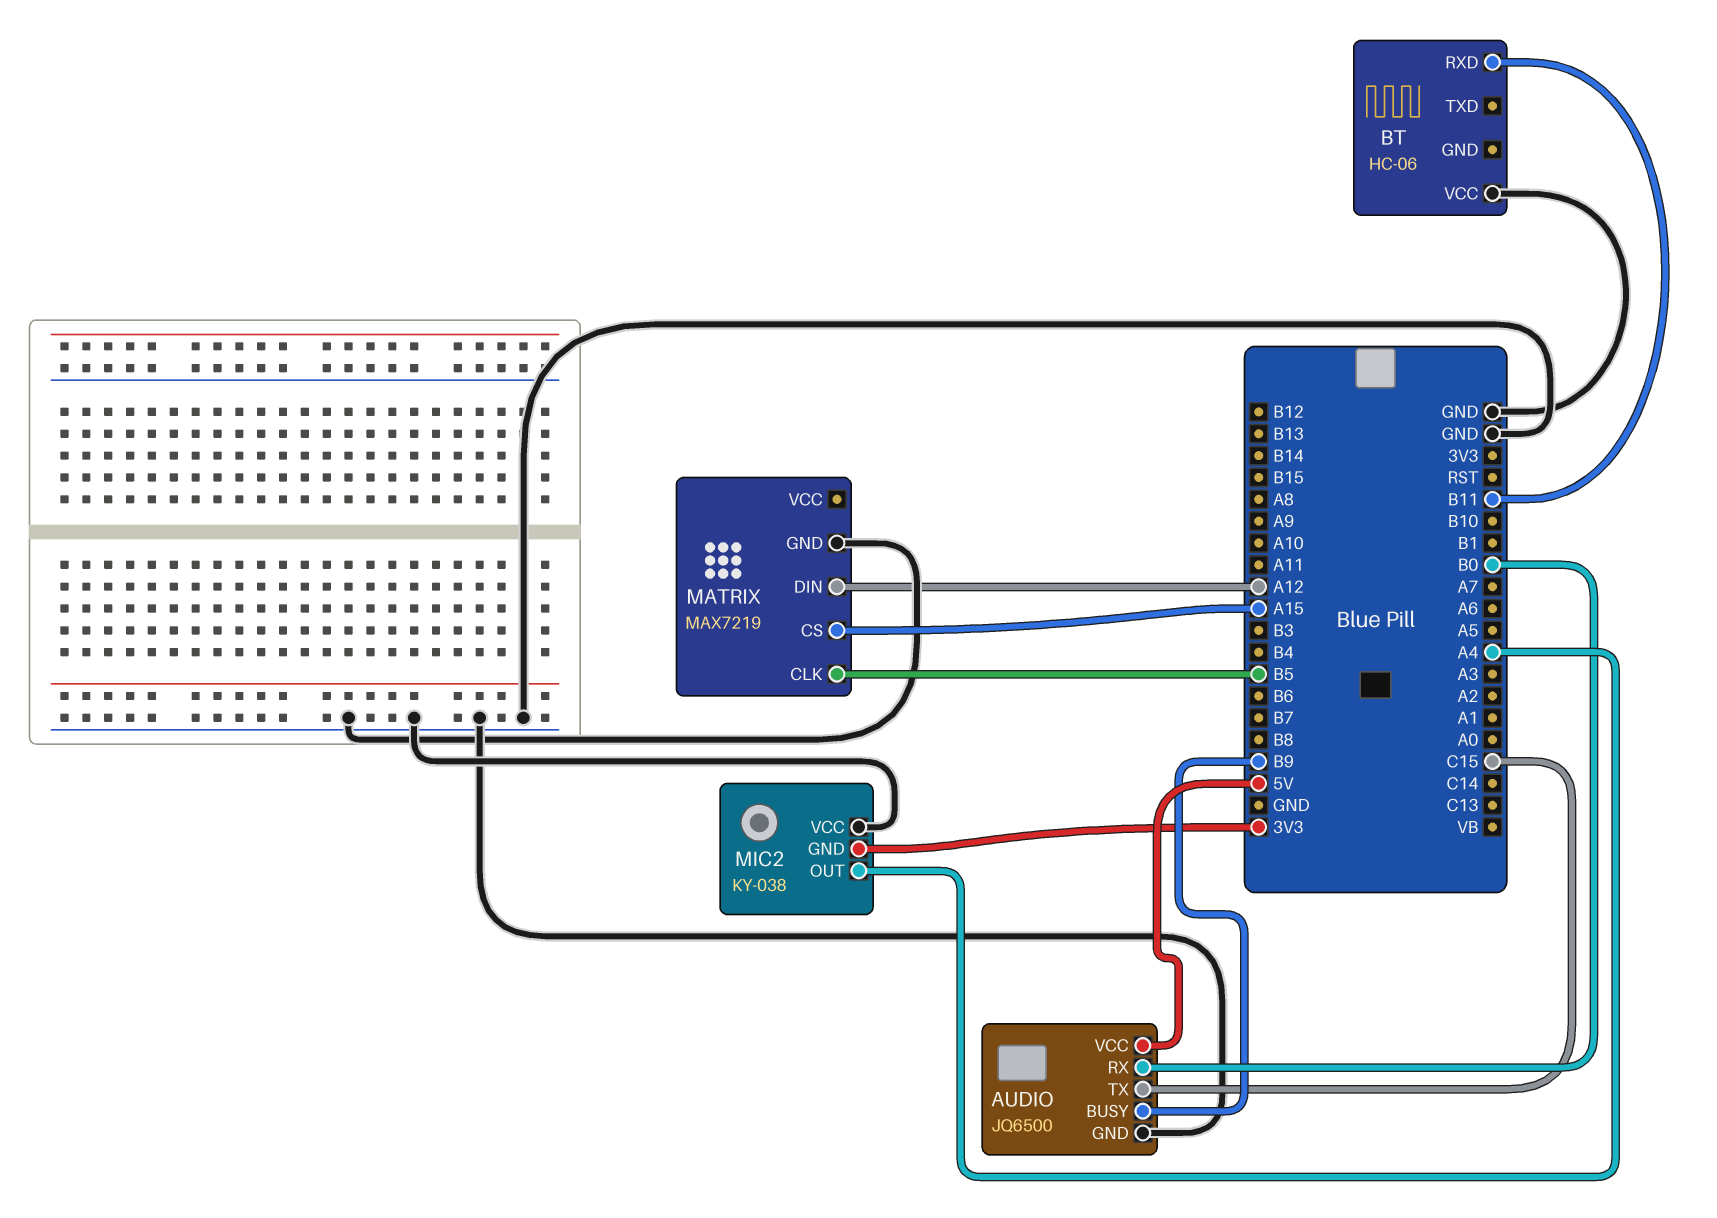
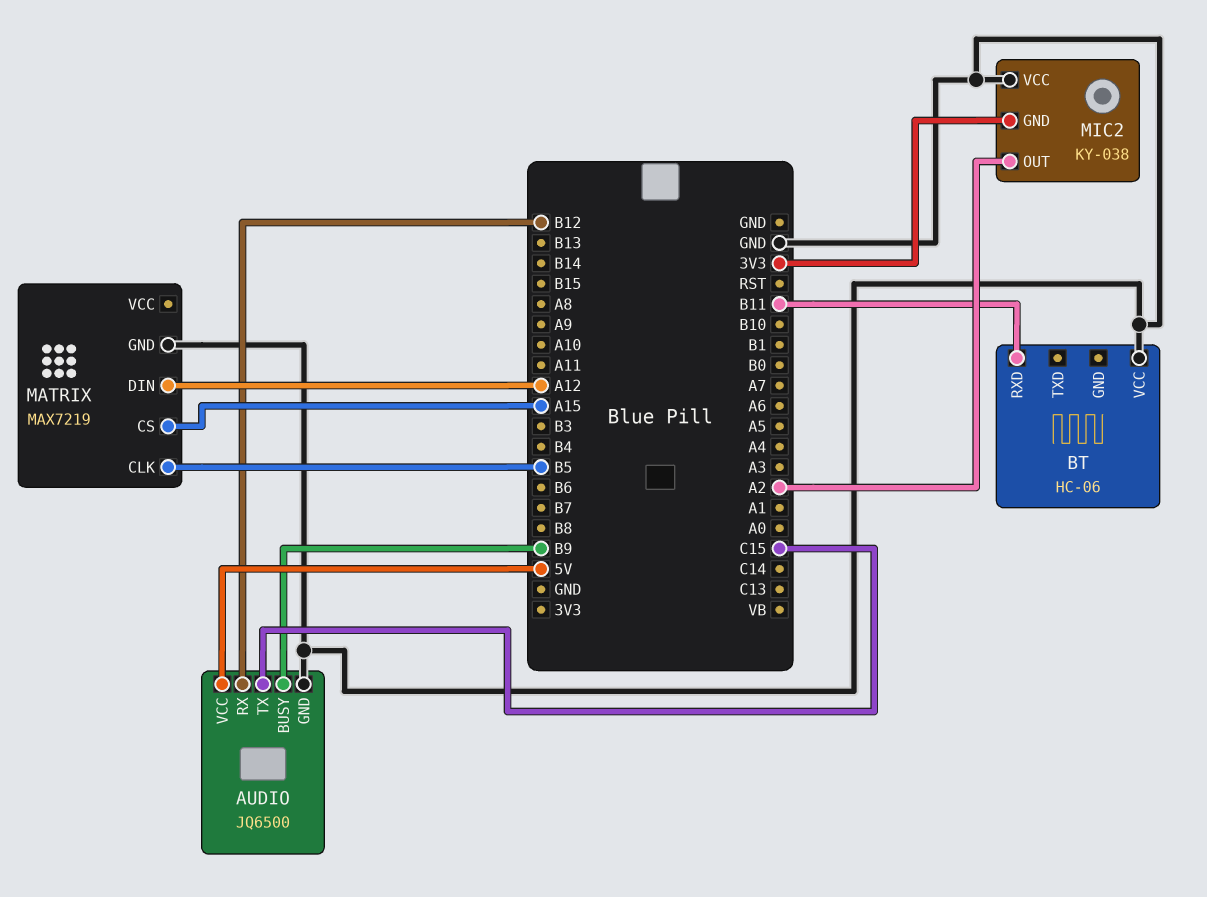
AUDIO pin RX: B0 -> B12
MIC2 pin OUT: A4 -> A2

